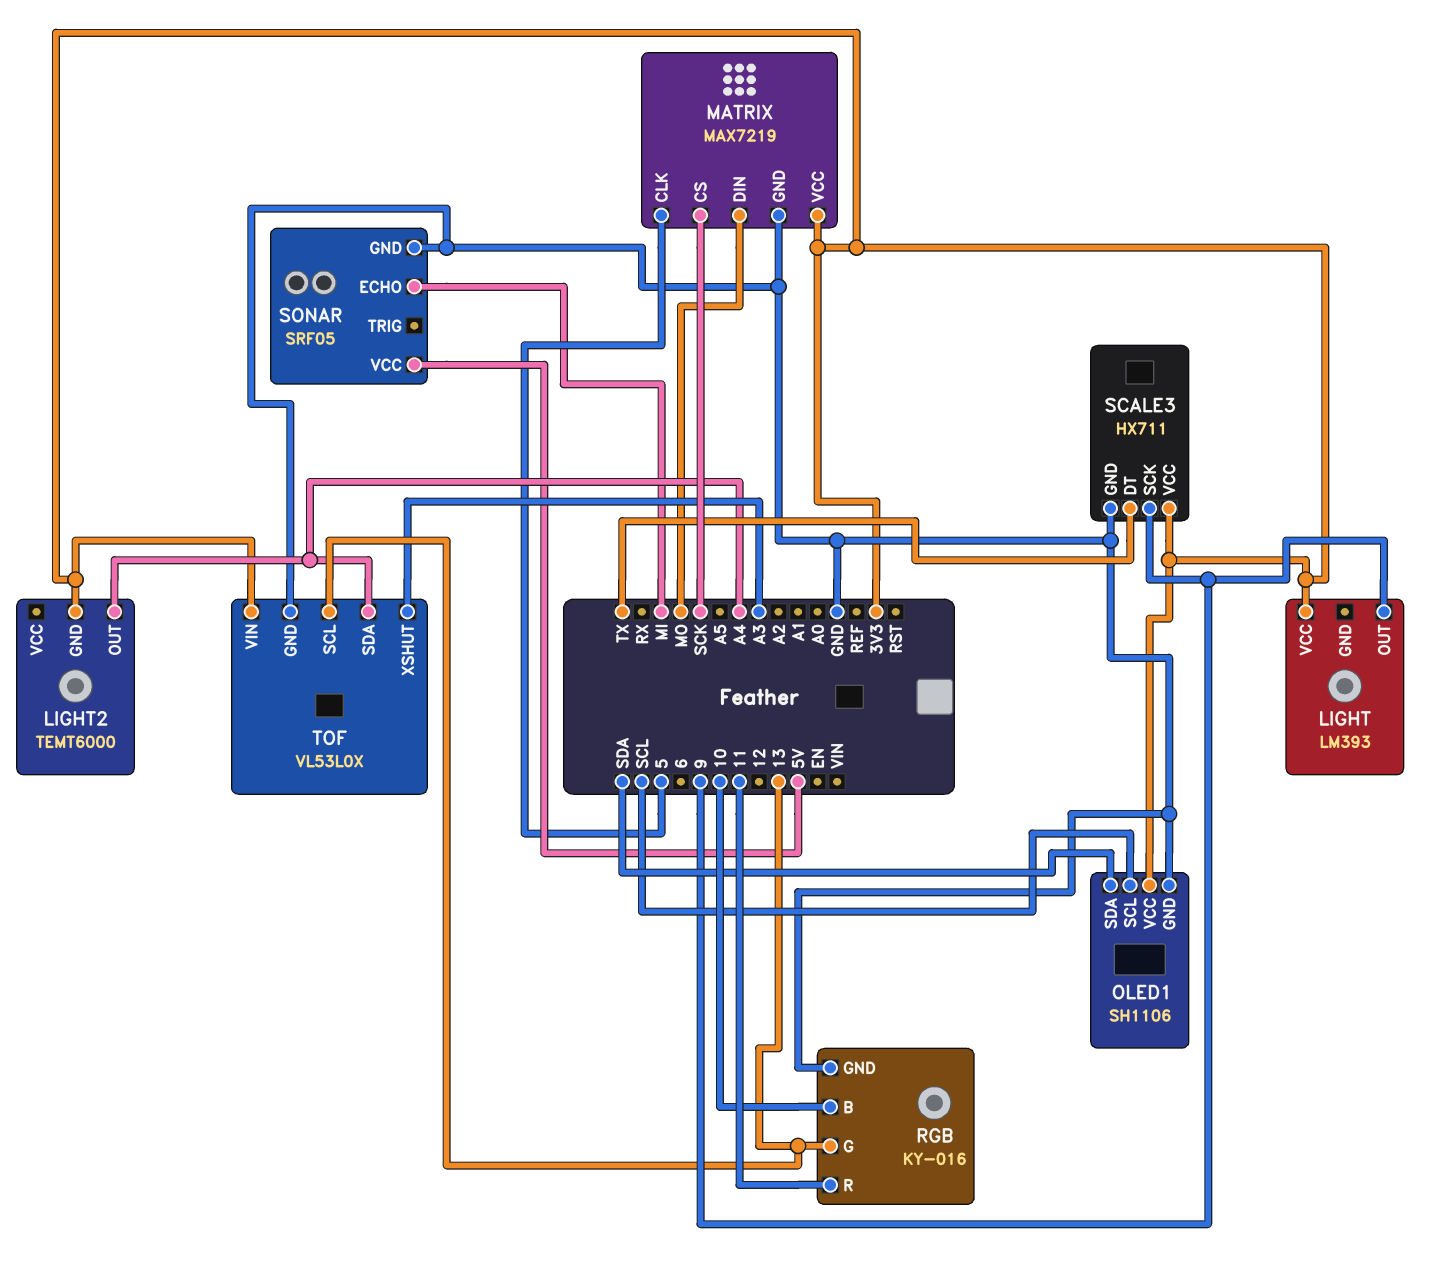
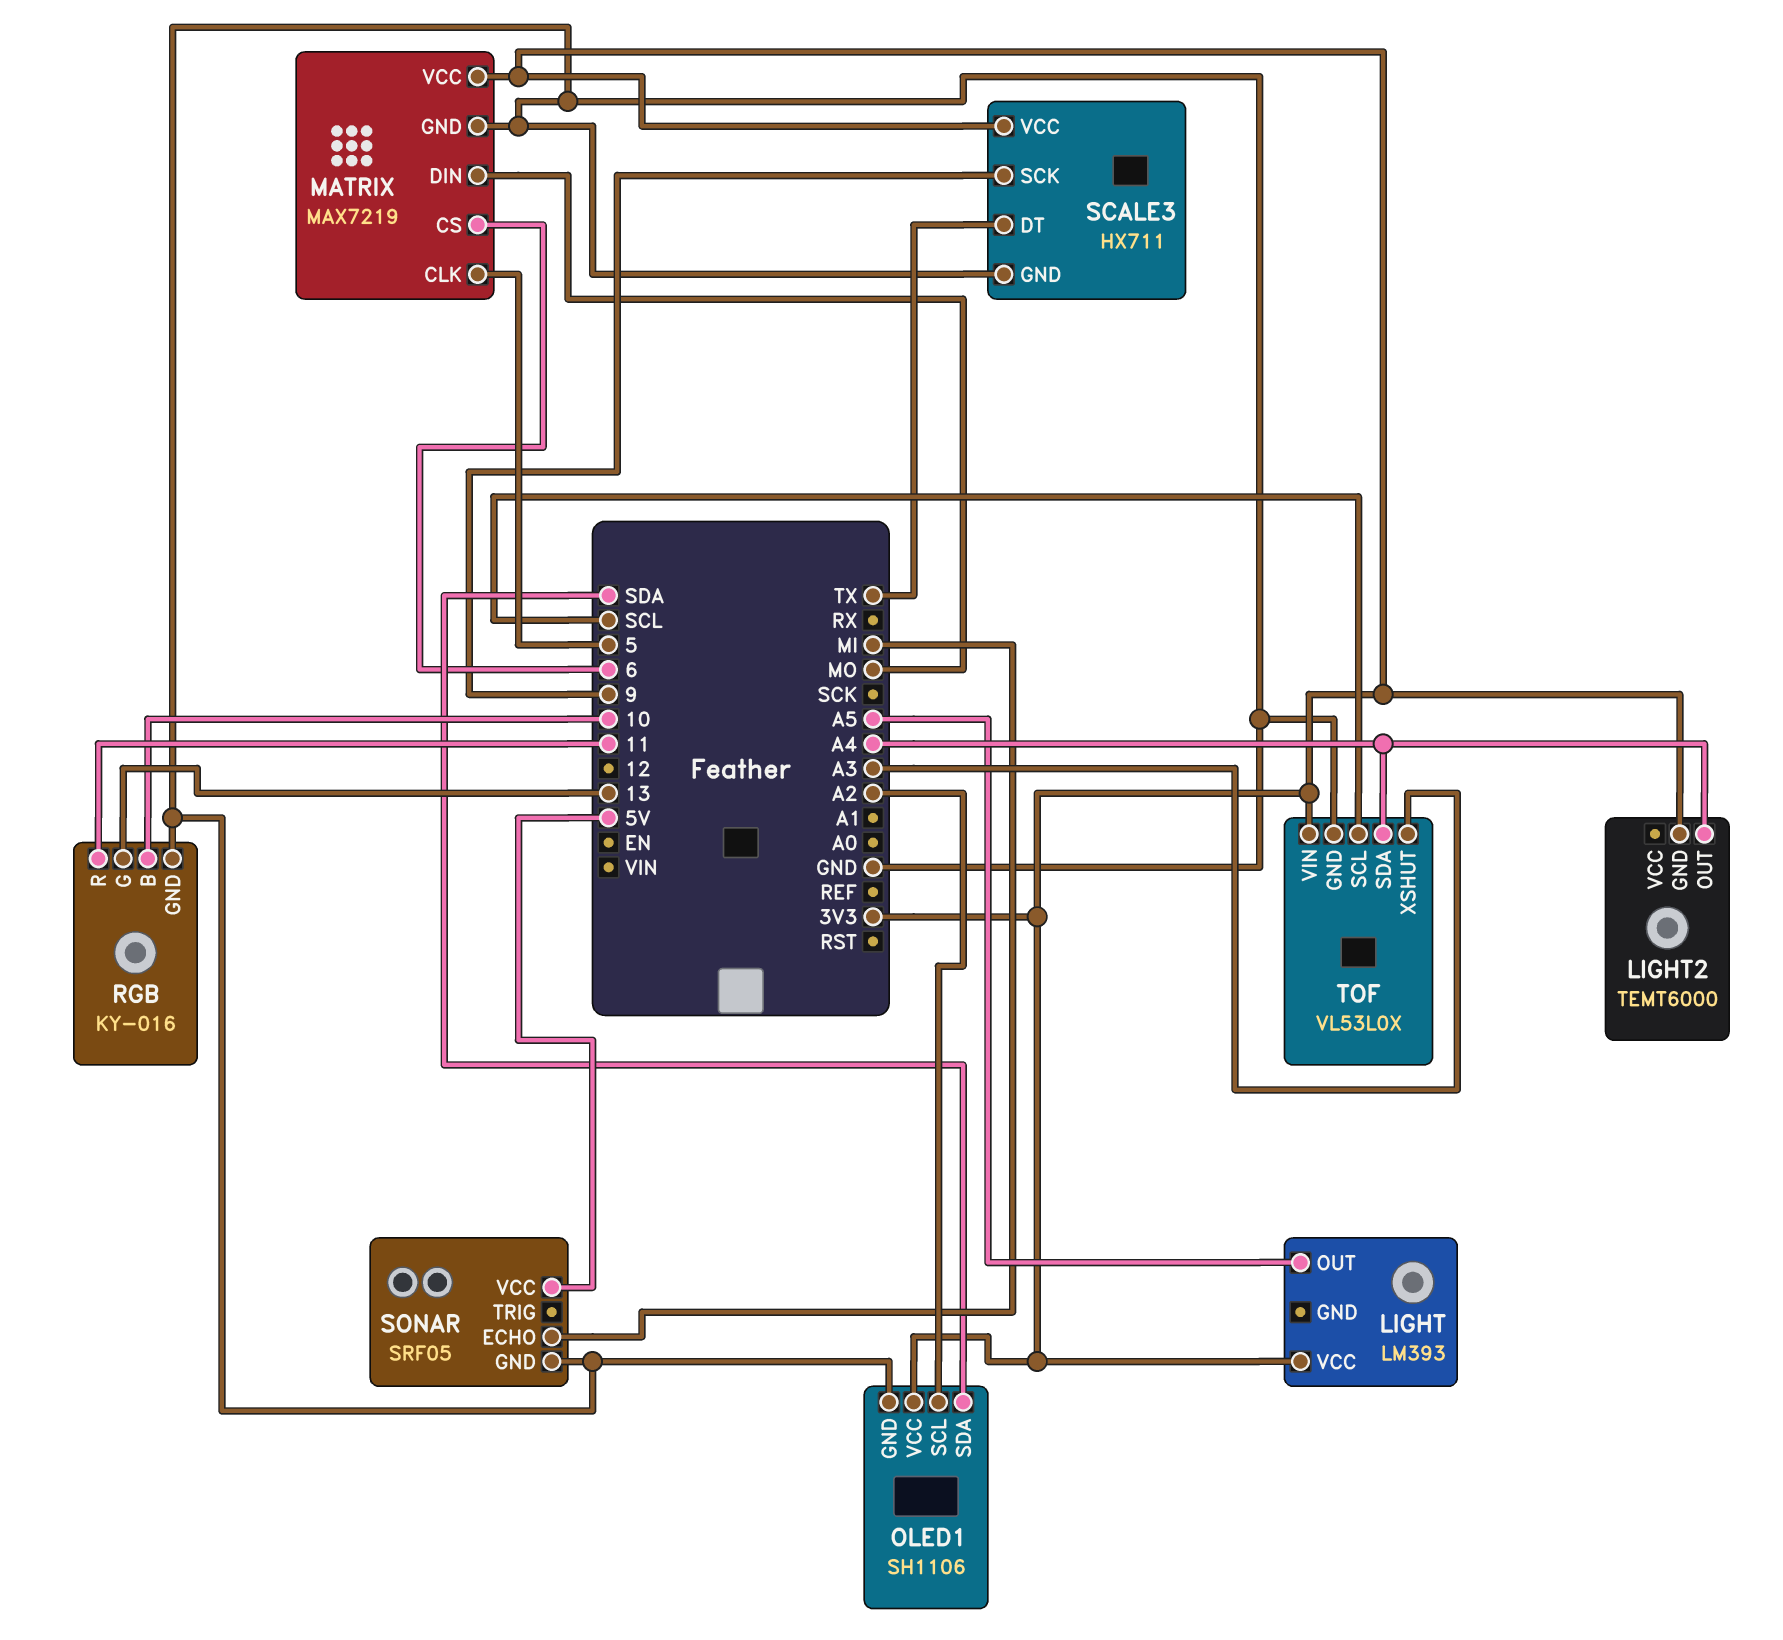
LIGHT pin OUT: 9 -> A5
MATRIX pin CS: SCK -> 6
OLED1 pin SCL: SCL -> A2
TOF pin SCL: 13 -> SCL

